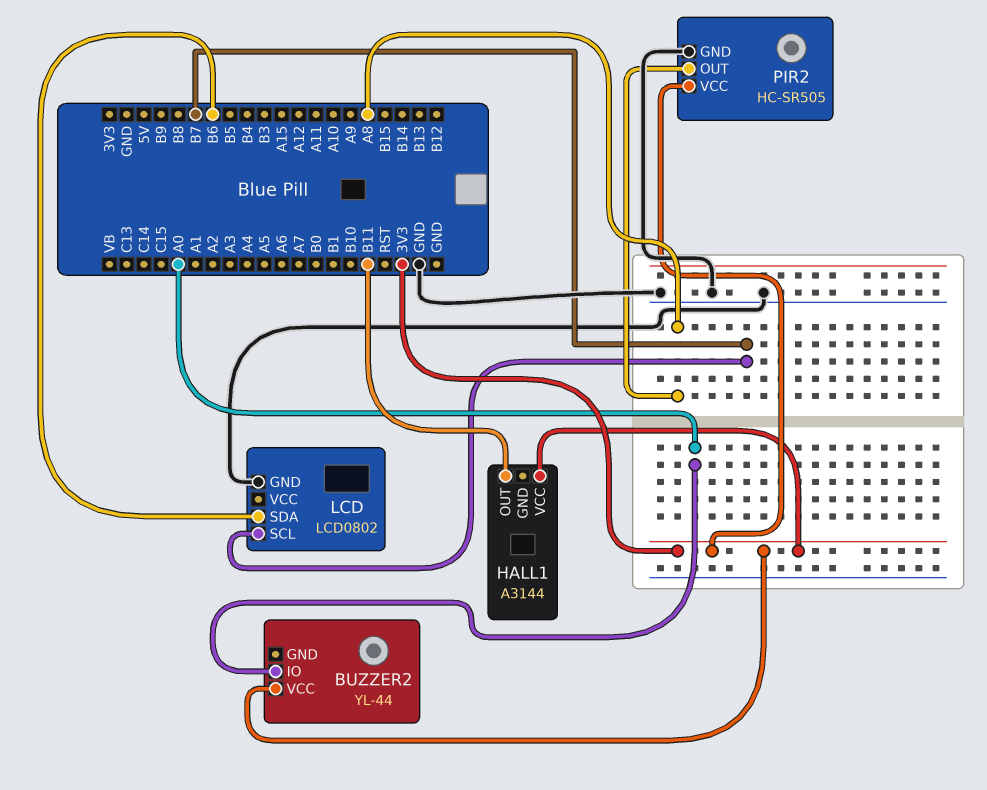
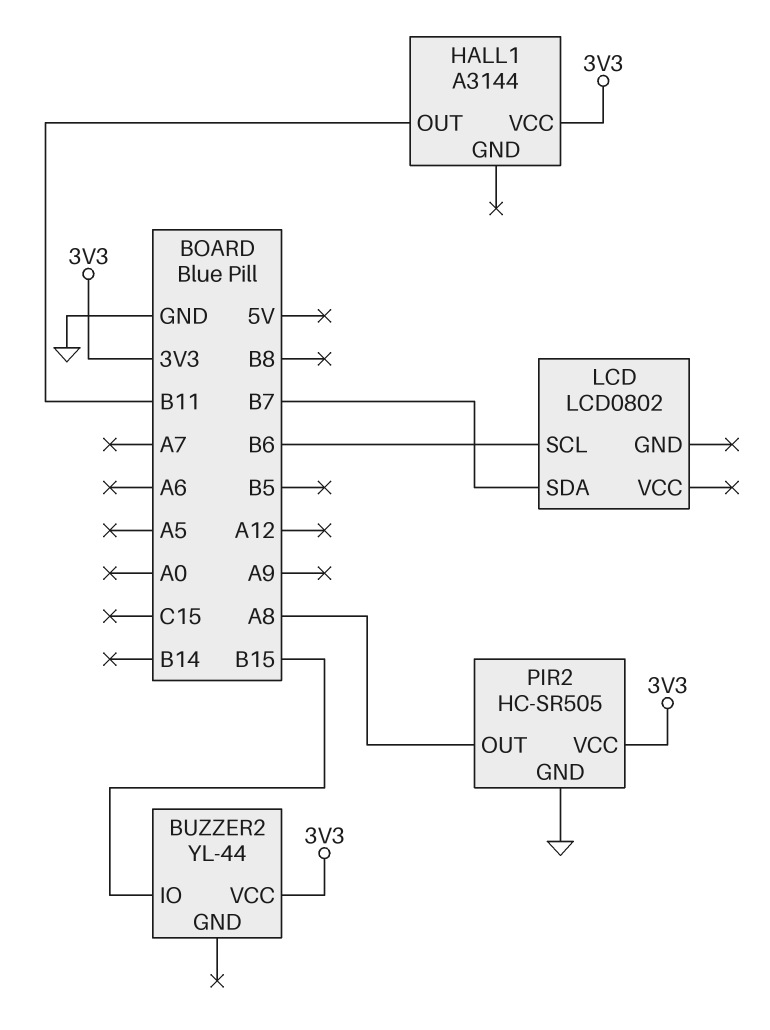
BUZZER2 pin IO: A0 -> B15
LCD pin GND: GND -> none
LCD pin SCL: B7 -> B6
LCD pin SDA: B6 -> B7

